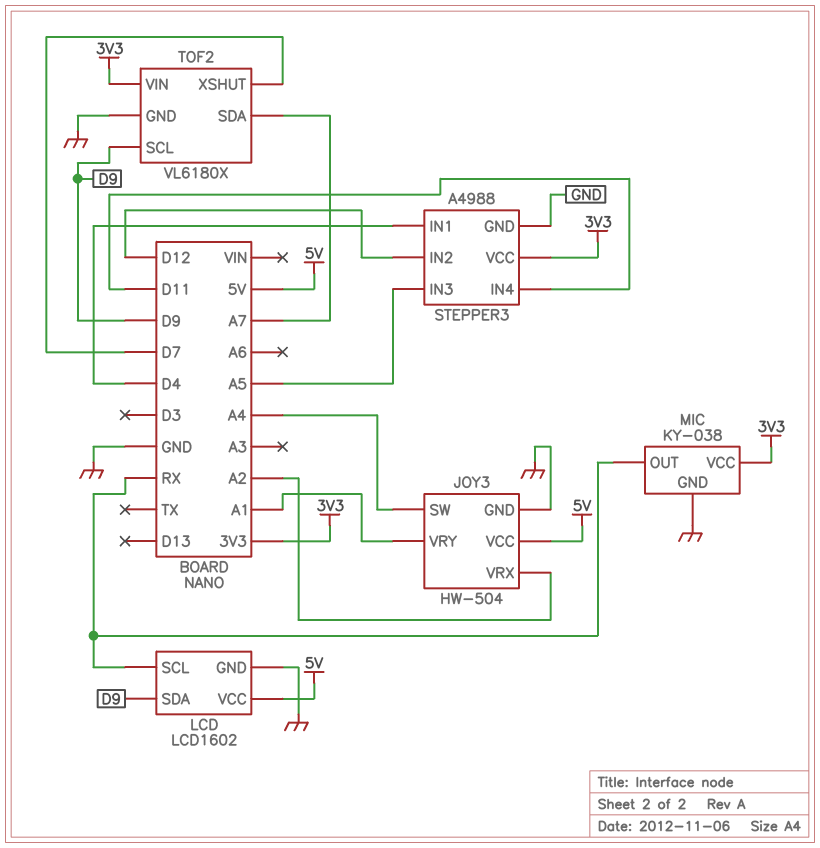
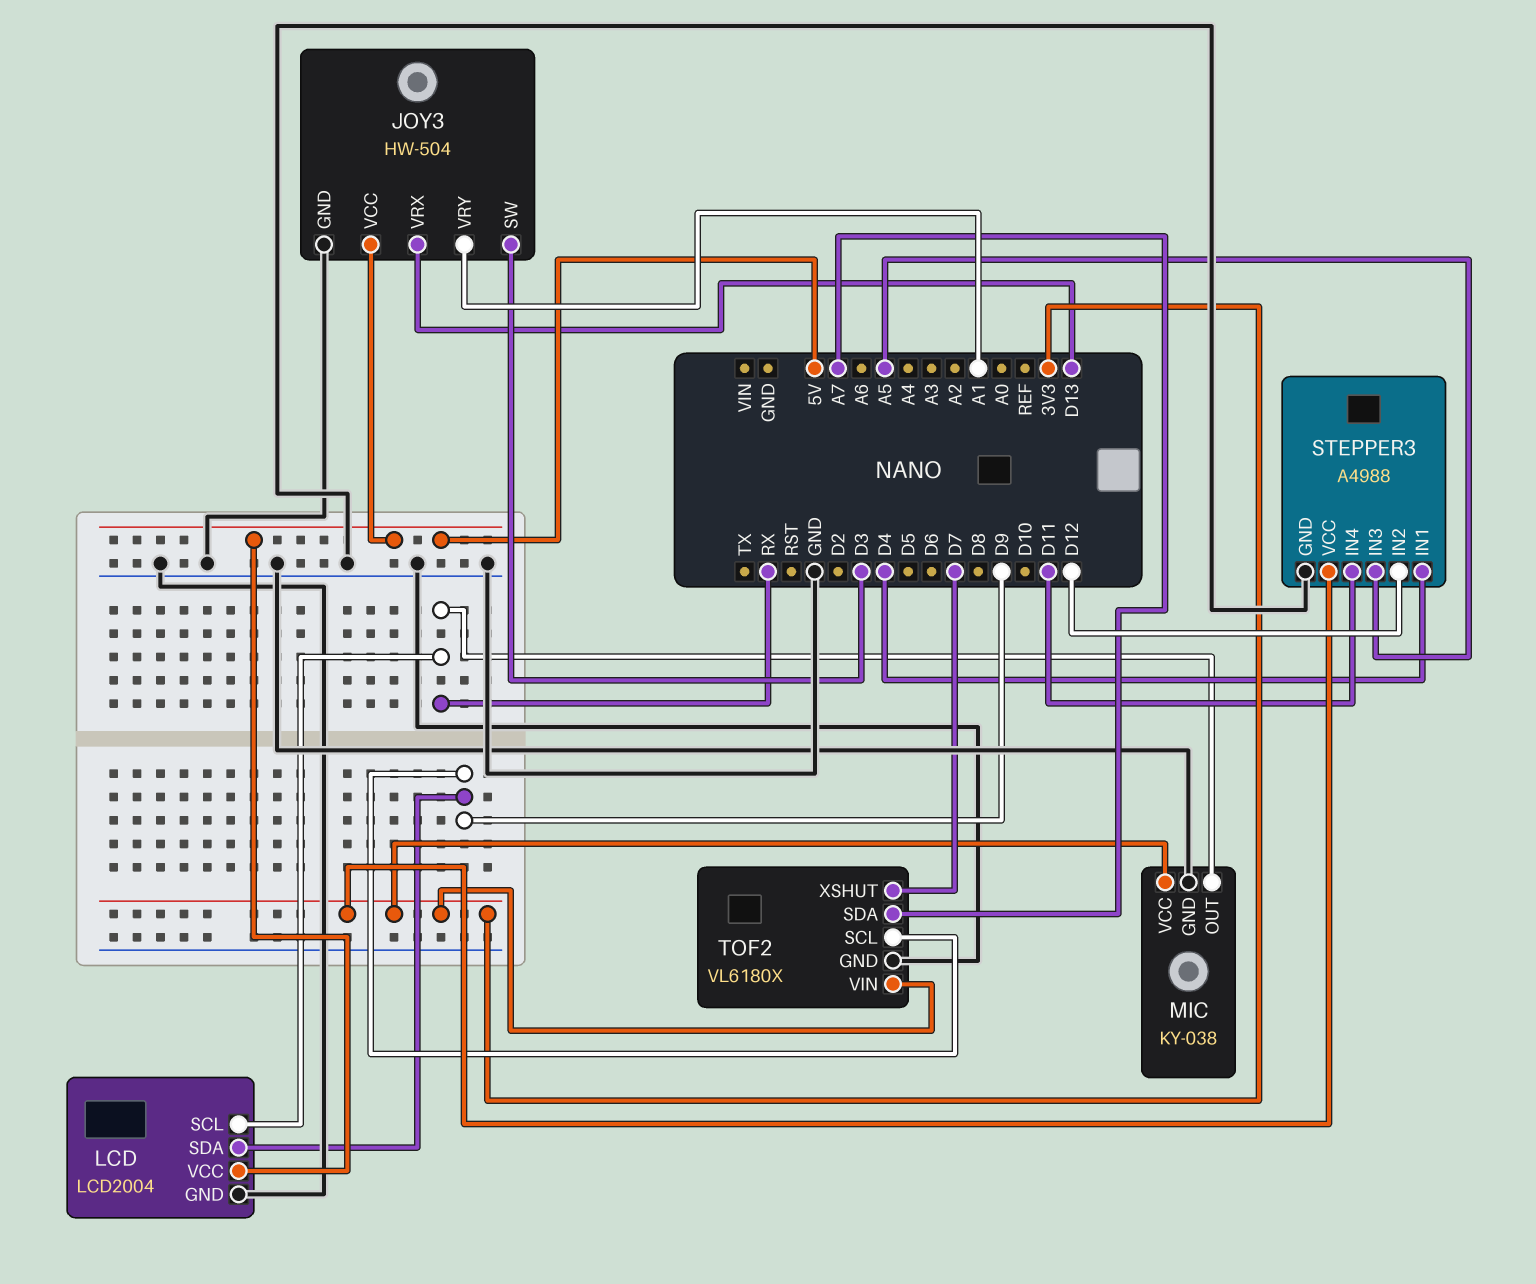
JOY3 pin SW: A4 -> D3
JOY3 pin VRX: A2 -> D13
LCD: LCD1602 -> LCD2004

